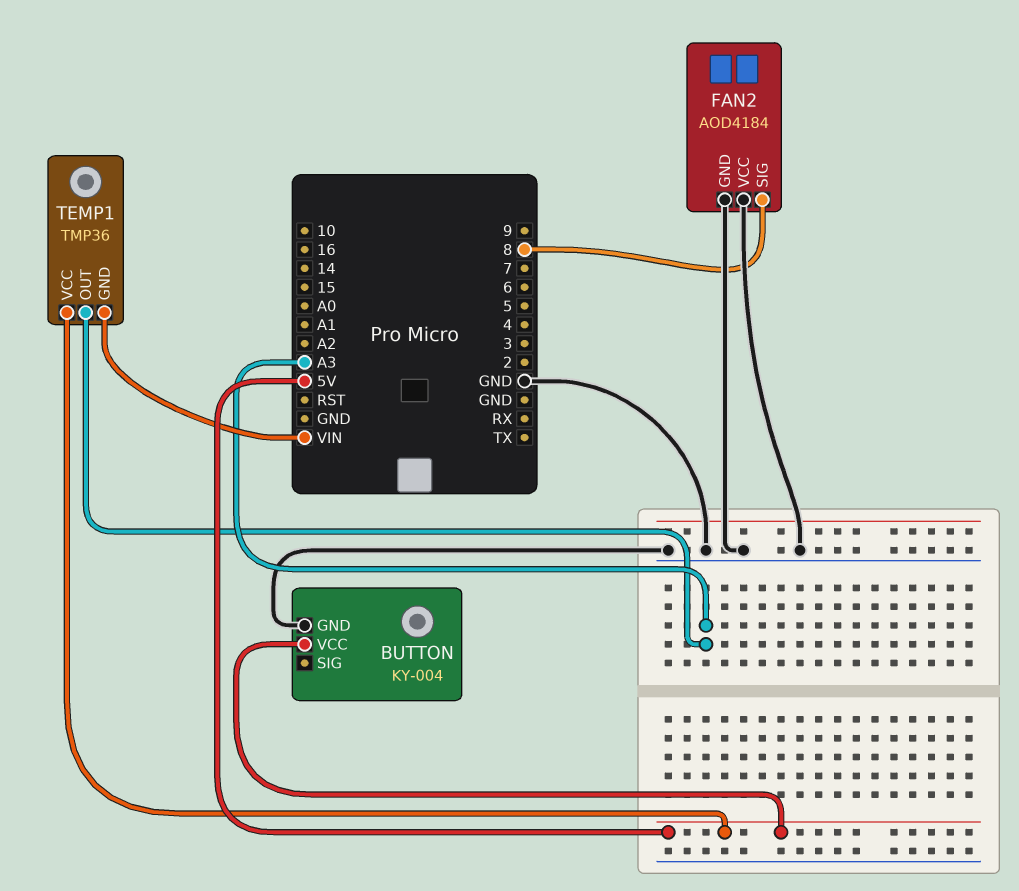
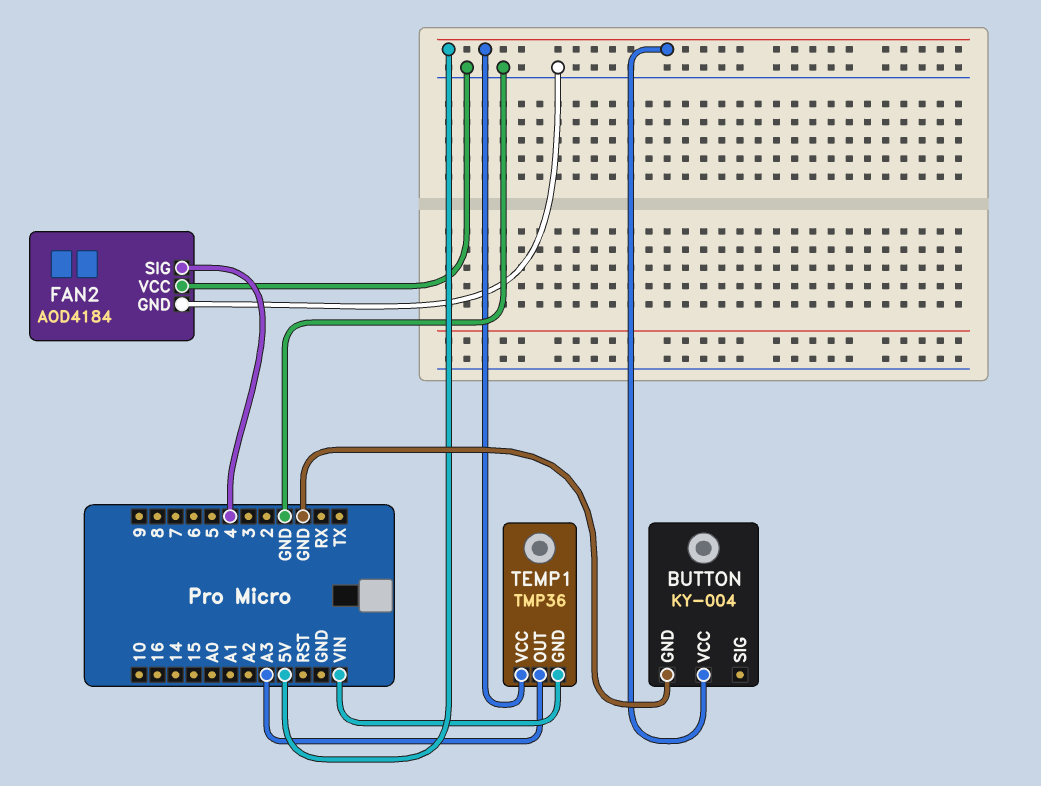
FAN2 pin SIG: 8 -> 4

